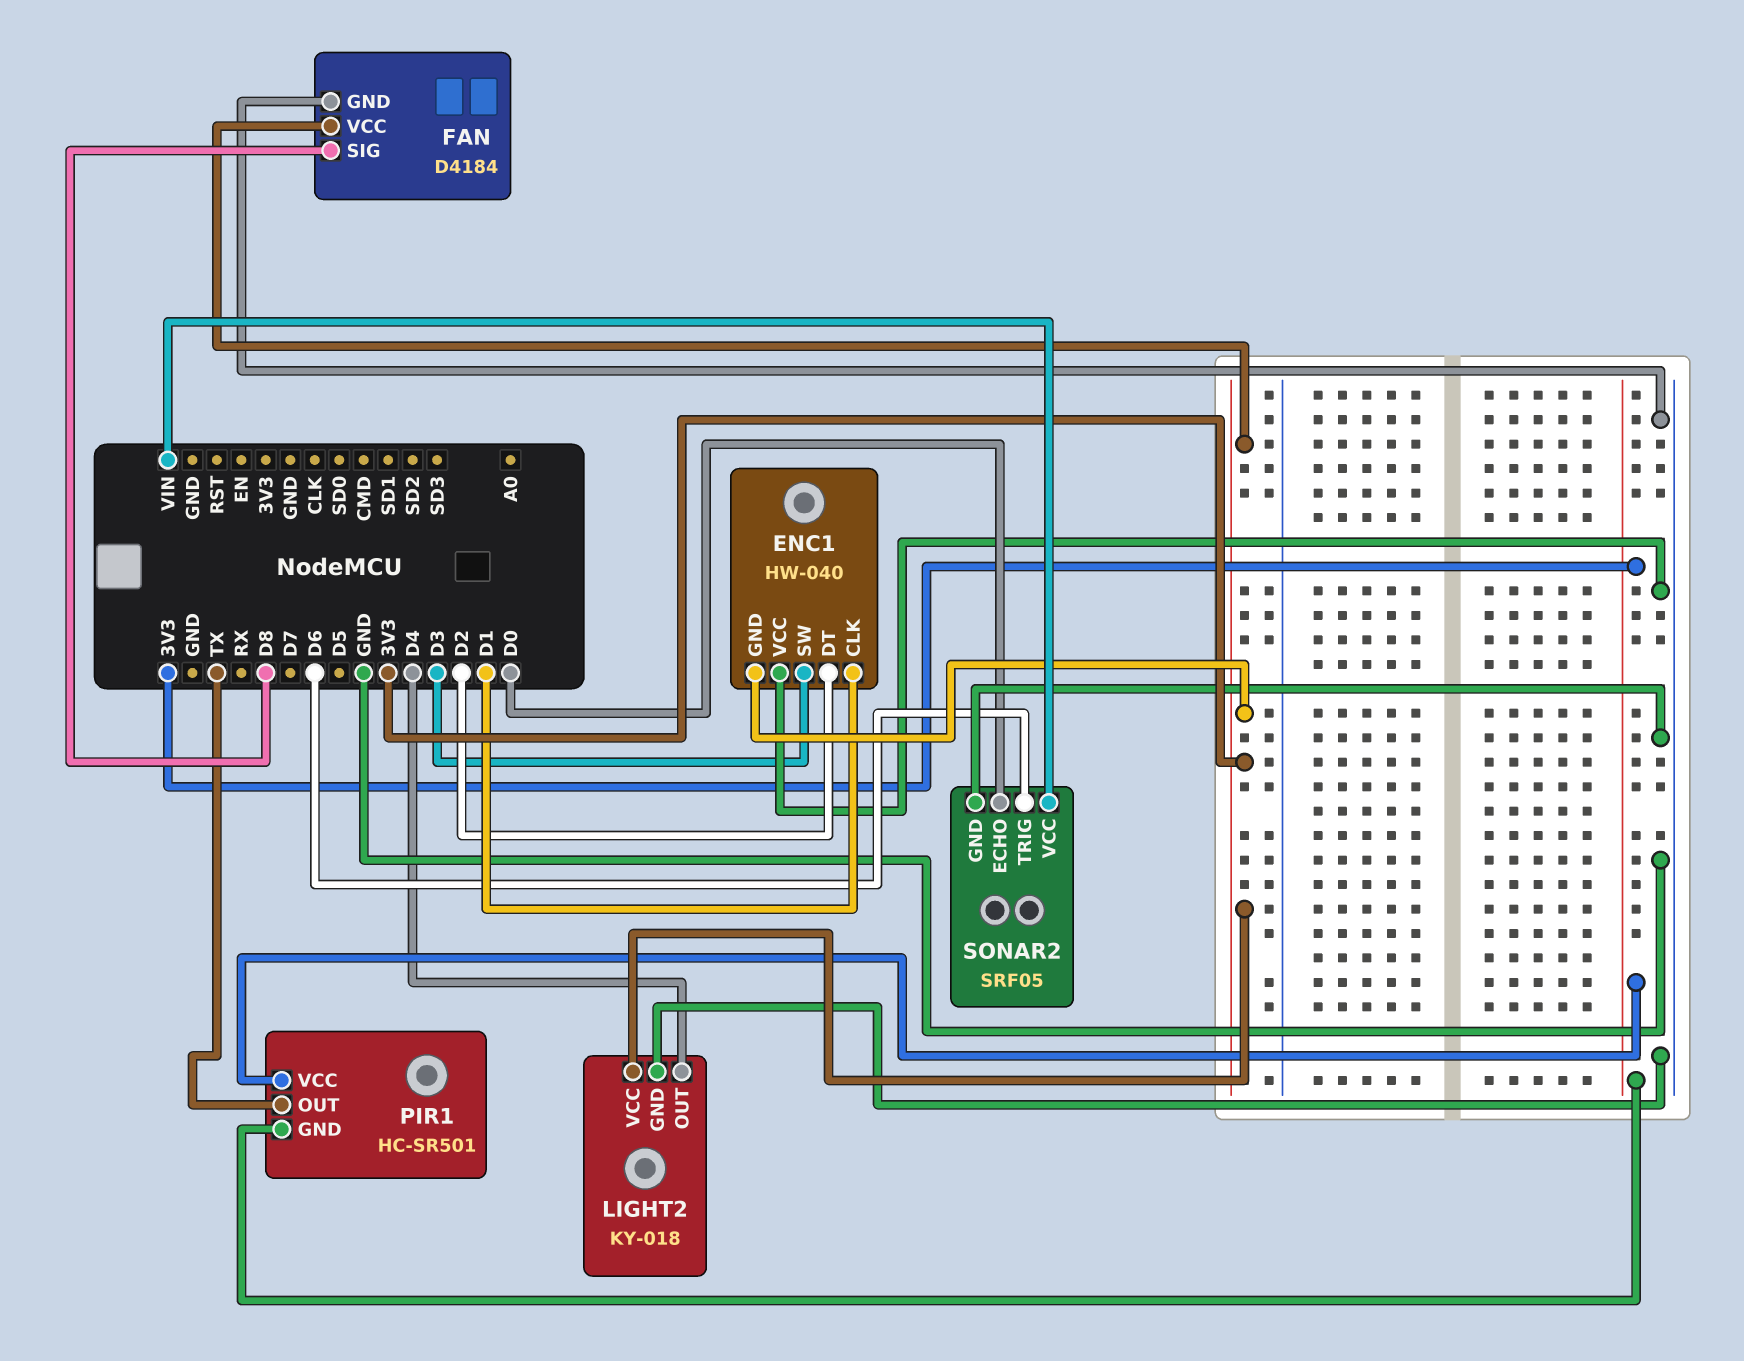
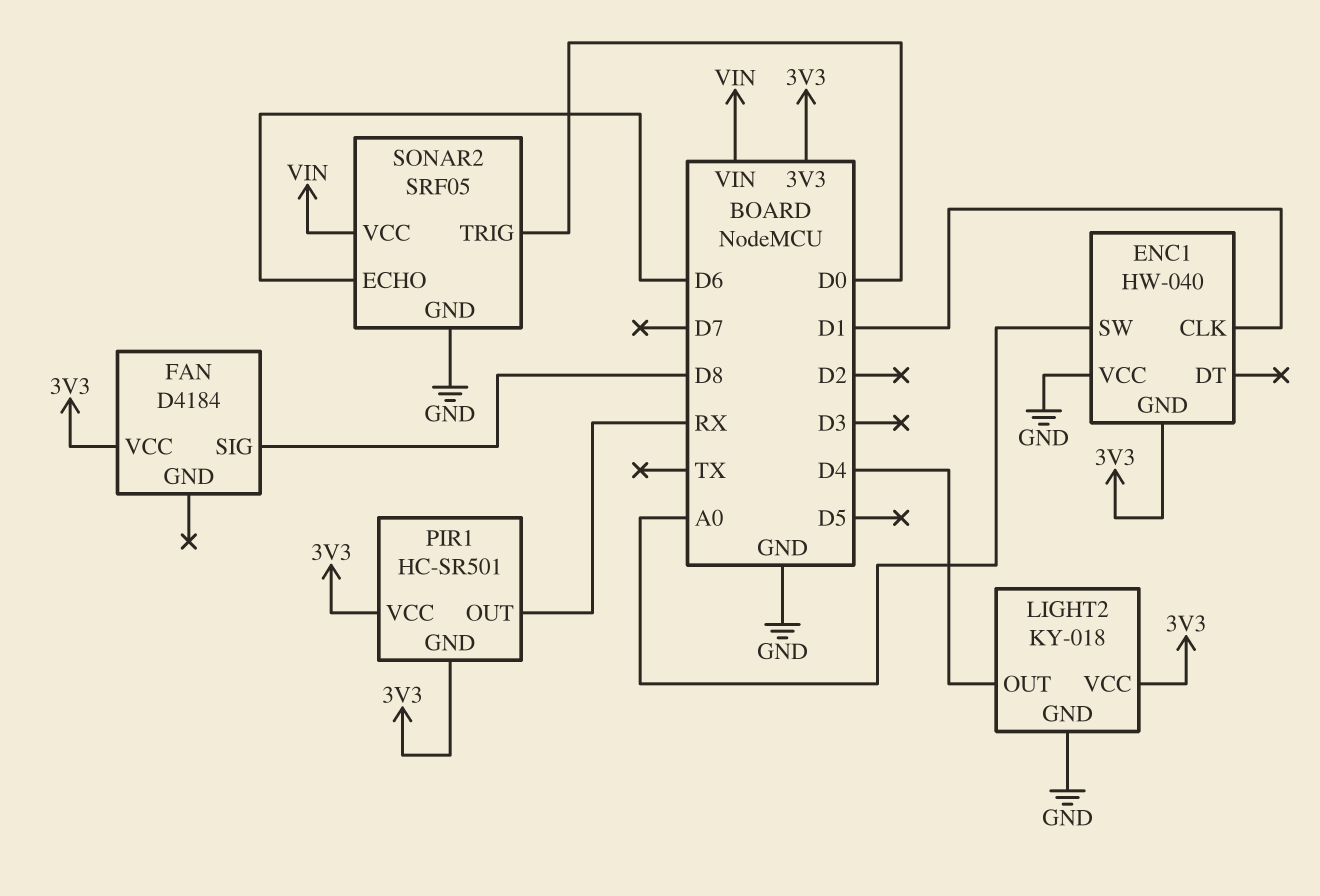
ENC1 pin DT: D2 -> none
ENC1 pin SW: D3 -> A0
FAN pin GND: GND -> none
PIR1 pin OUT: TX -> RX
SONAR2 pin ECHO: D0 -> D6
SONAR2 pin TRIG: D6 -> D0

